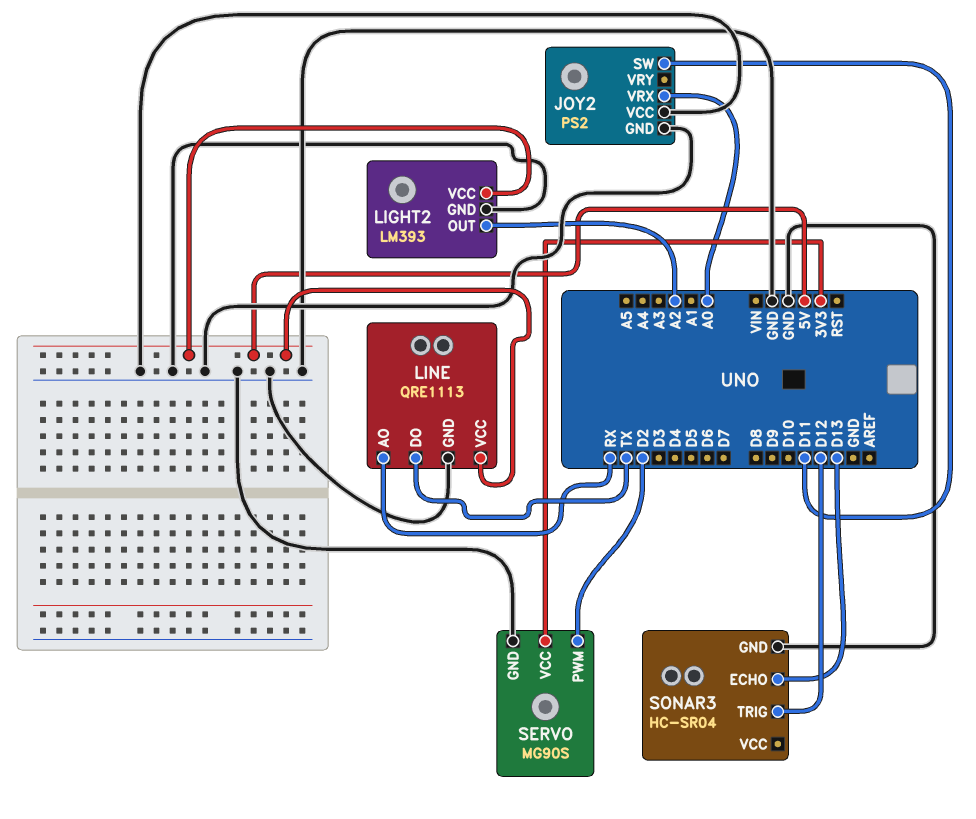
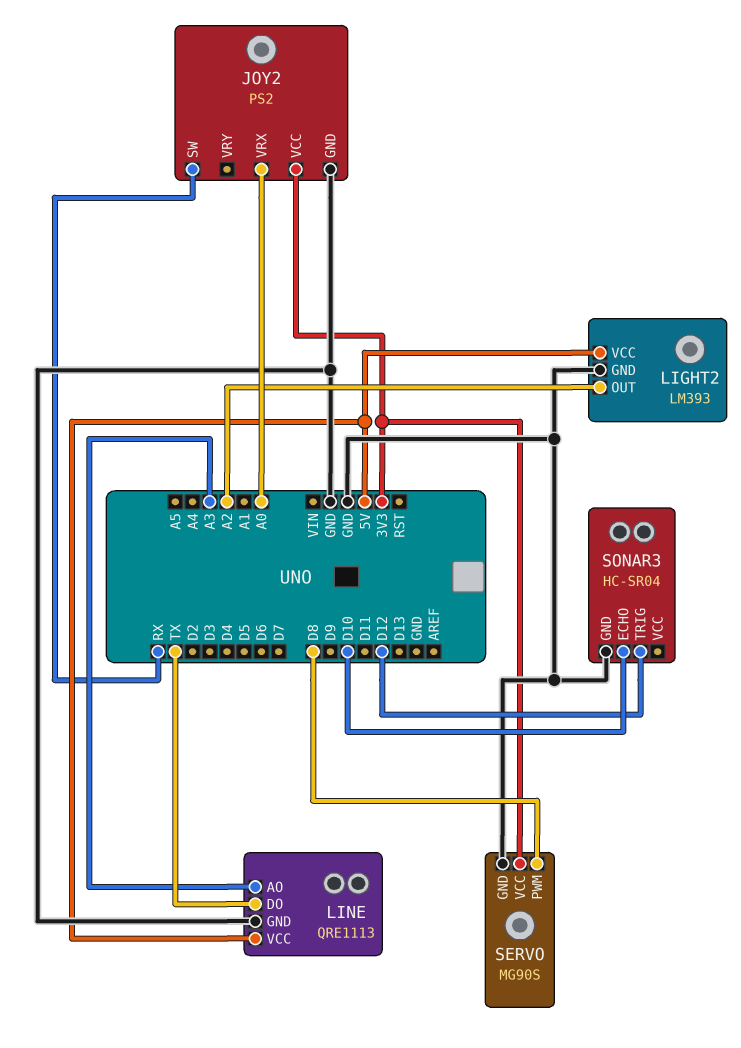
JOY2 pin SW: D11 -> RX
JOY2 pin VCC: GND -> 3V3
LINE pin AO: RX -> A3
SERVO pin PWM: D2 -> D8
SONAR3 pin ECHO: D13 -> D10

